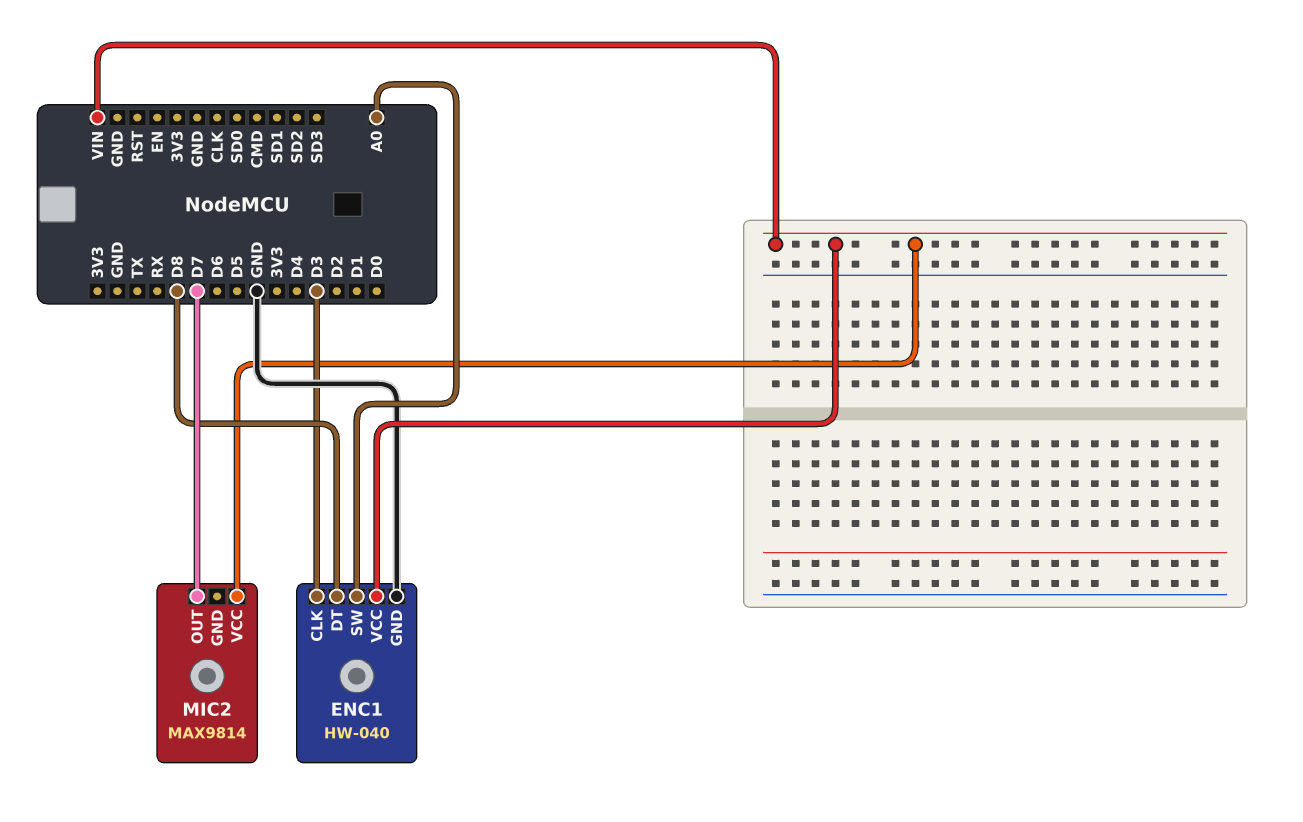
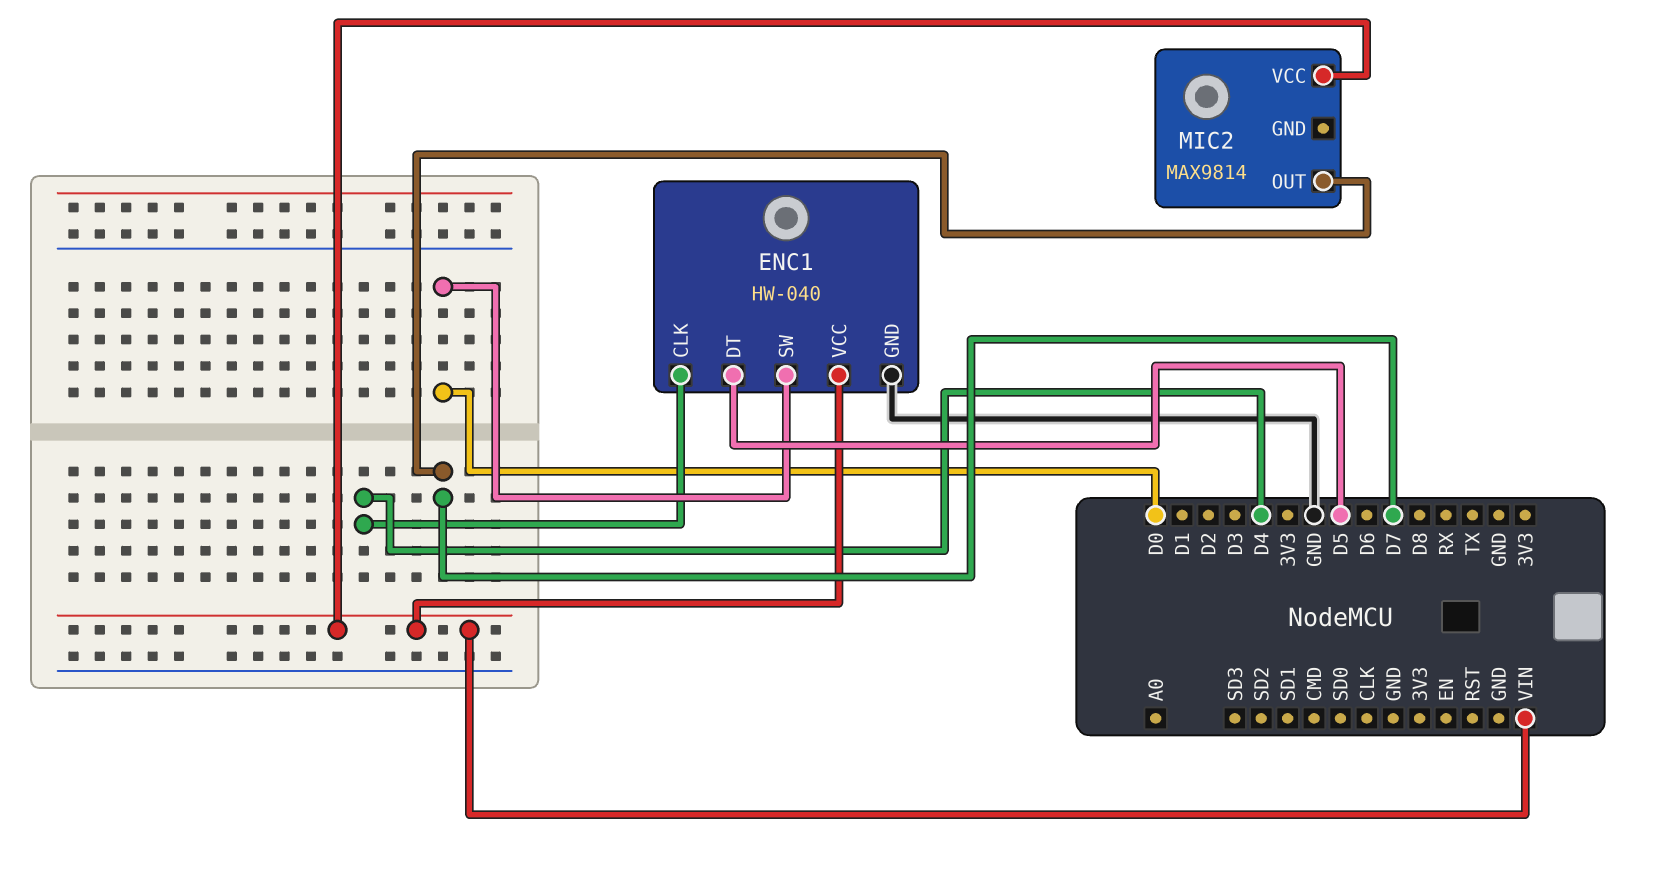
ENC1 pin CLK: D3 -> D4
ENC1 pin DT: D8 -> D5
ENC1 pin SW: A0 -> D0

